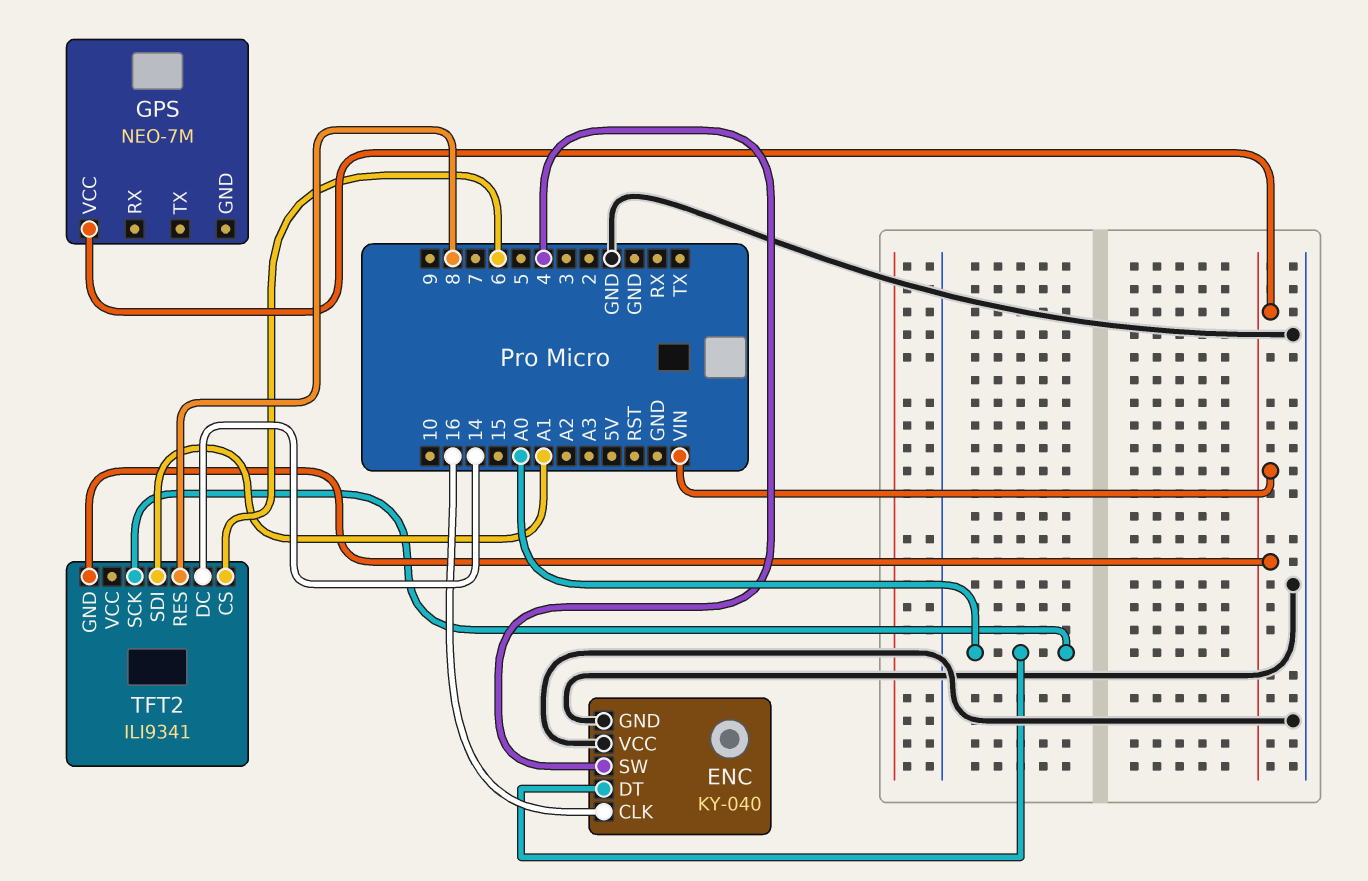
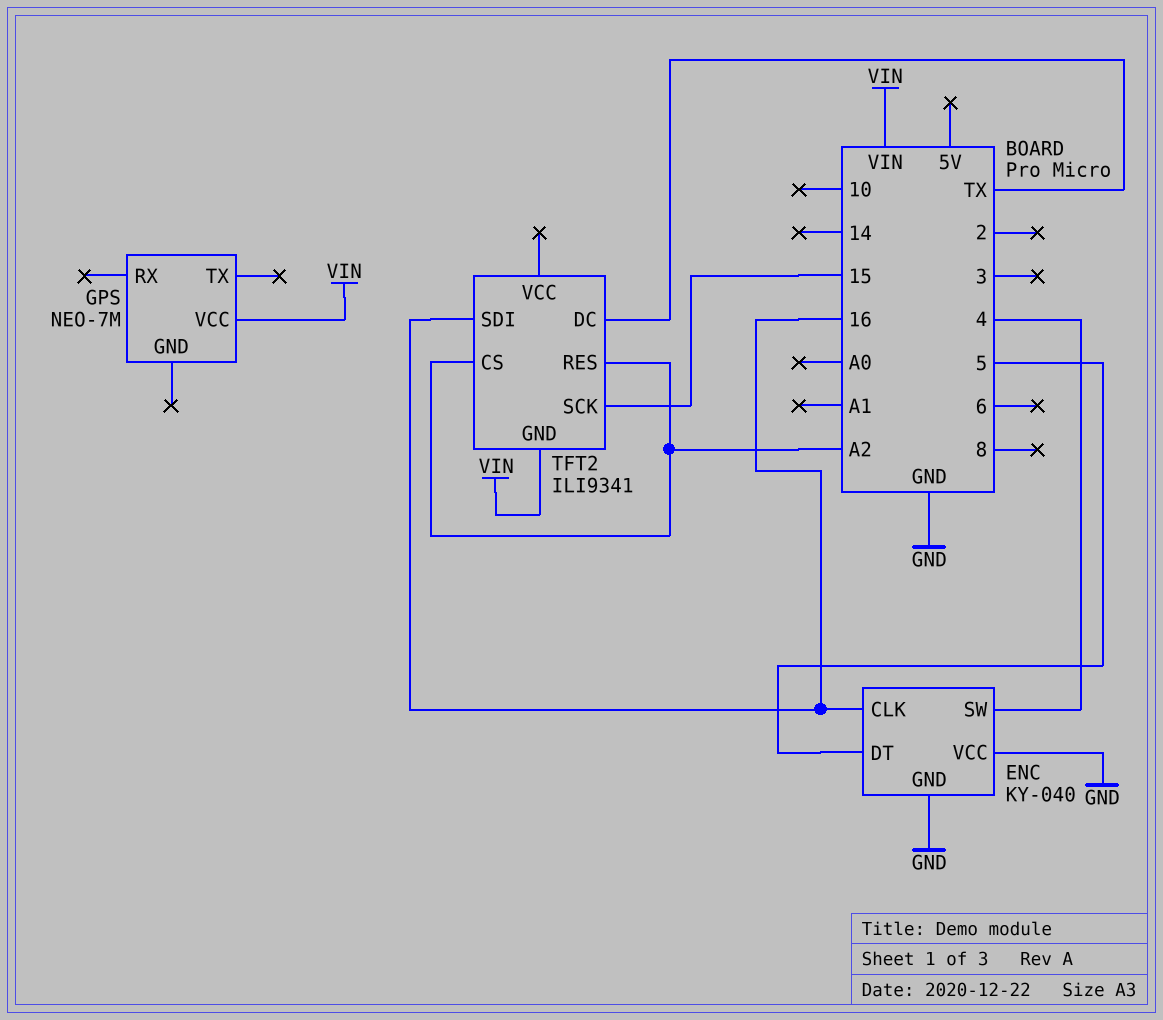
ENC pin DT: A0 -> 5
TFT2 pin CS: 6 -> A2
TFT2 pin DC: 14 -> TX
TFT2 pin RES: 8 -> A2
TFT2 pin SCK: A0 -> 15
TFT2 pin SDI: A1 -> 16

